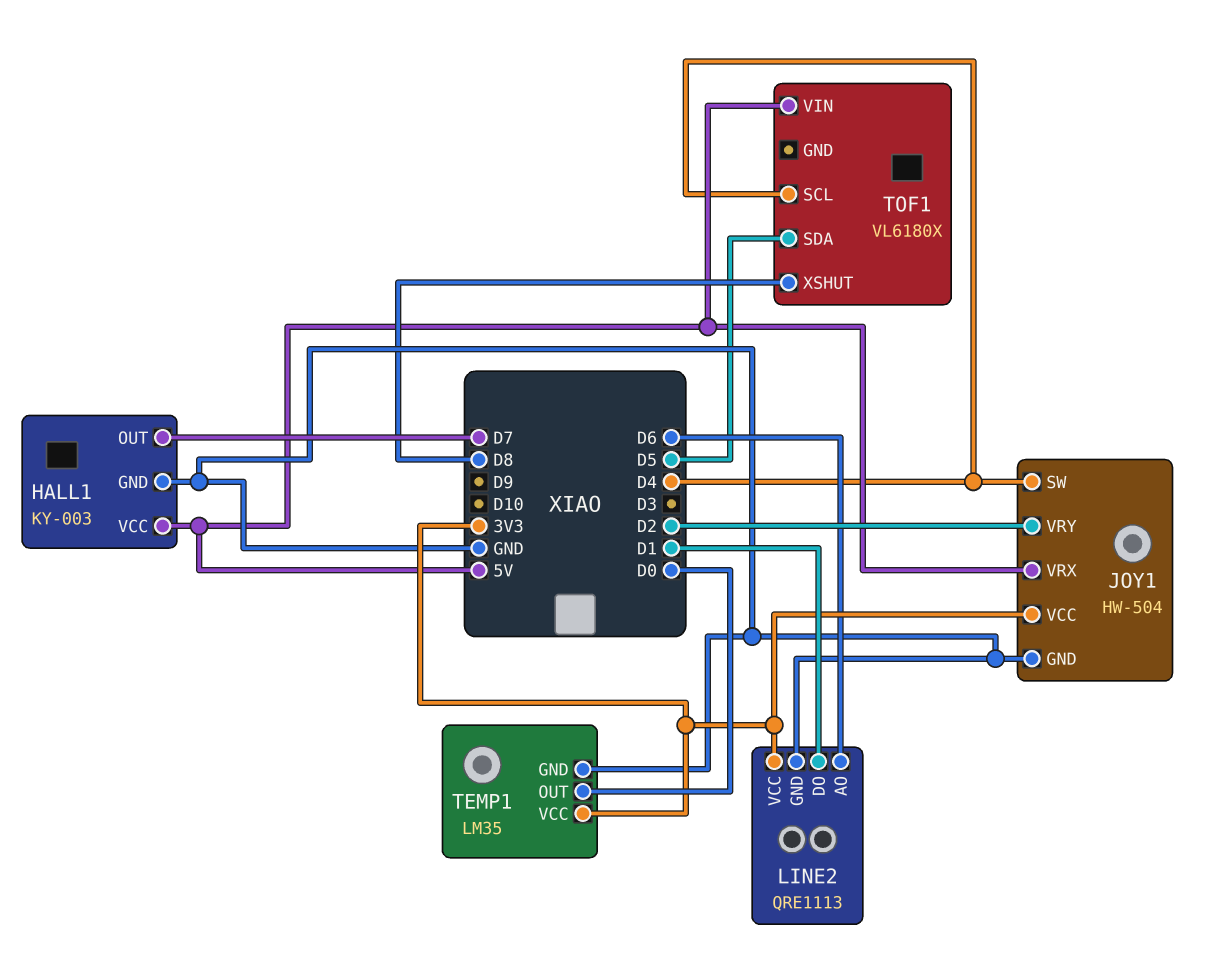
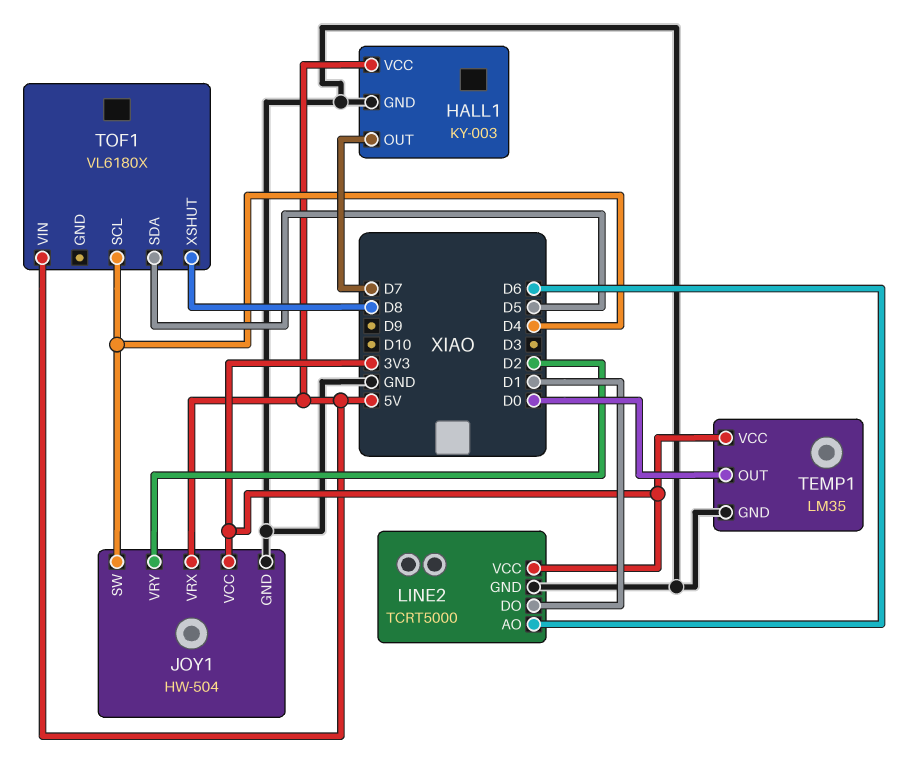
LINE2: QRE1113 -> TCRT5000

